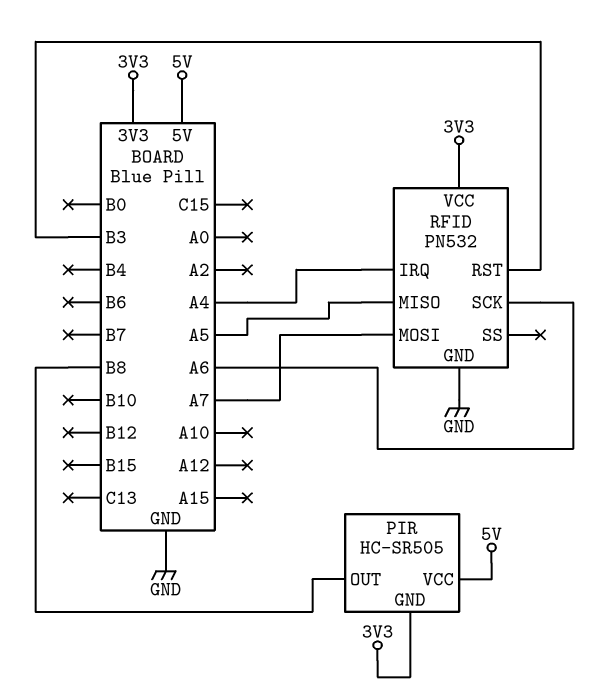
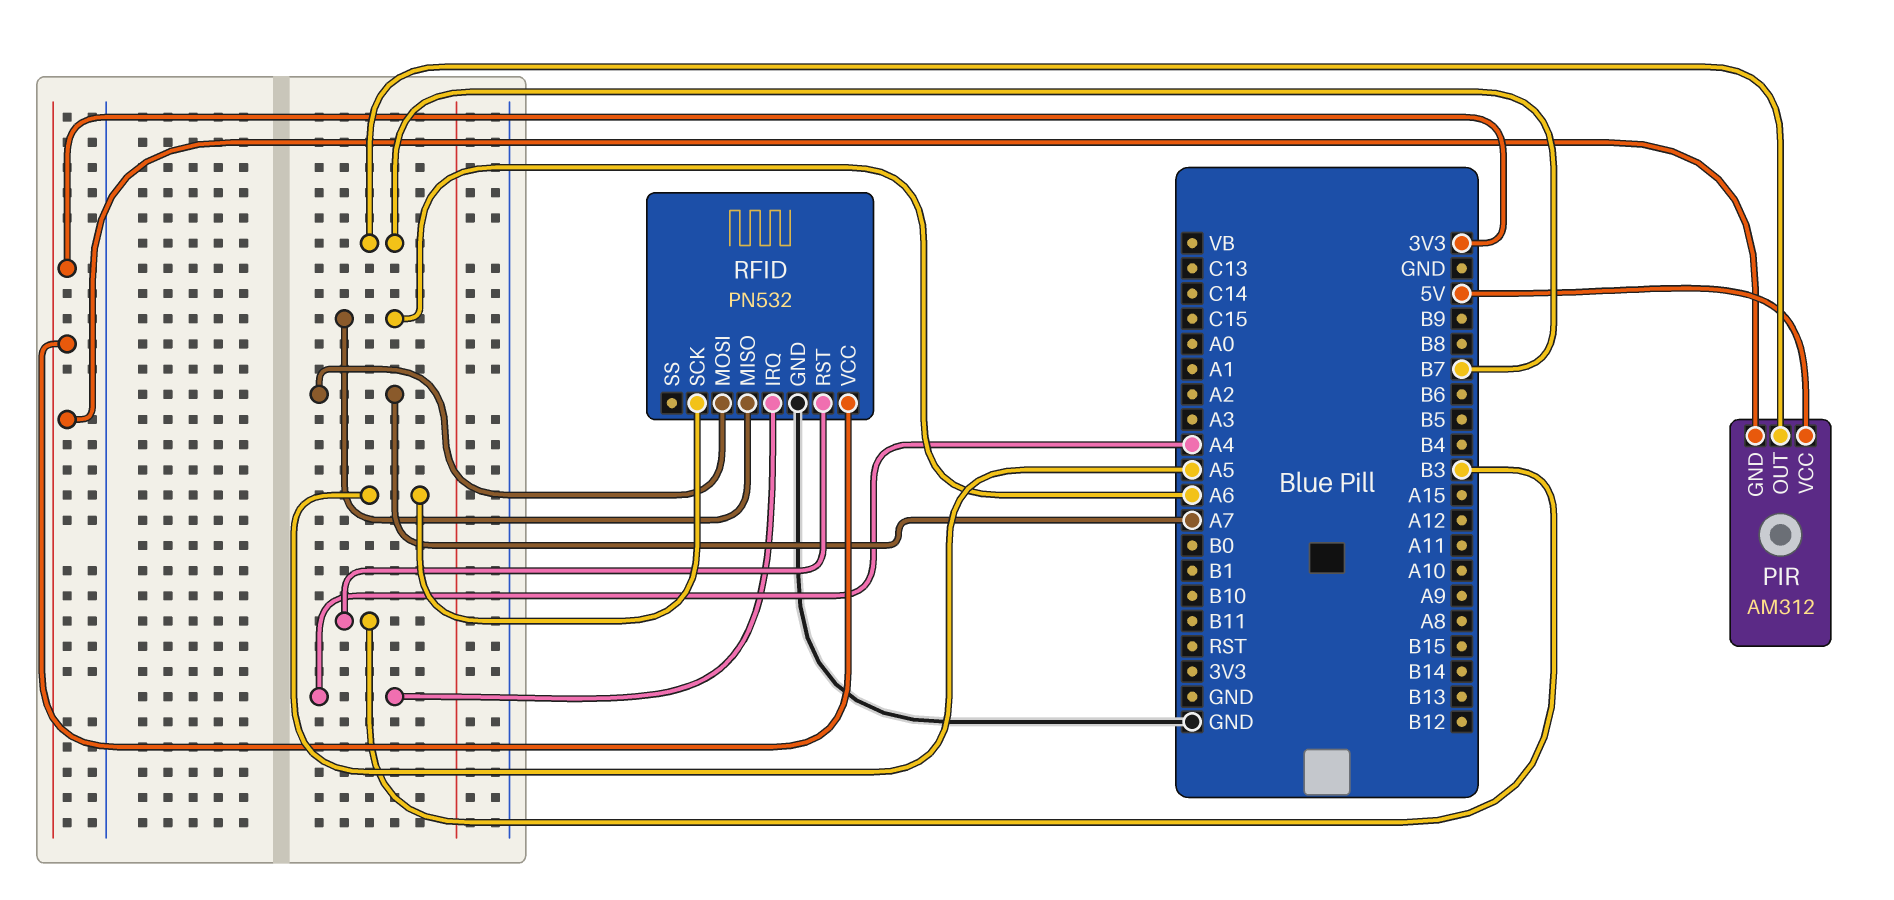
PIR: HC-SR505 -> AM312
PIR pin OUT: B8 -> B7
RFID pin MISO: A5 -> A6
RFID pin SCK: A6 -> A5

